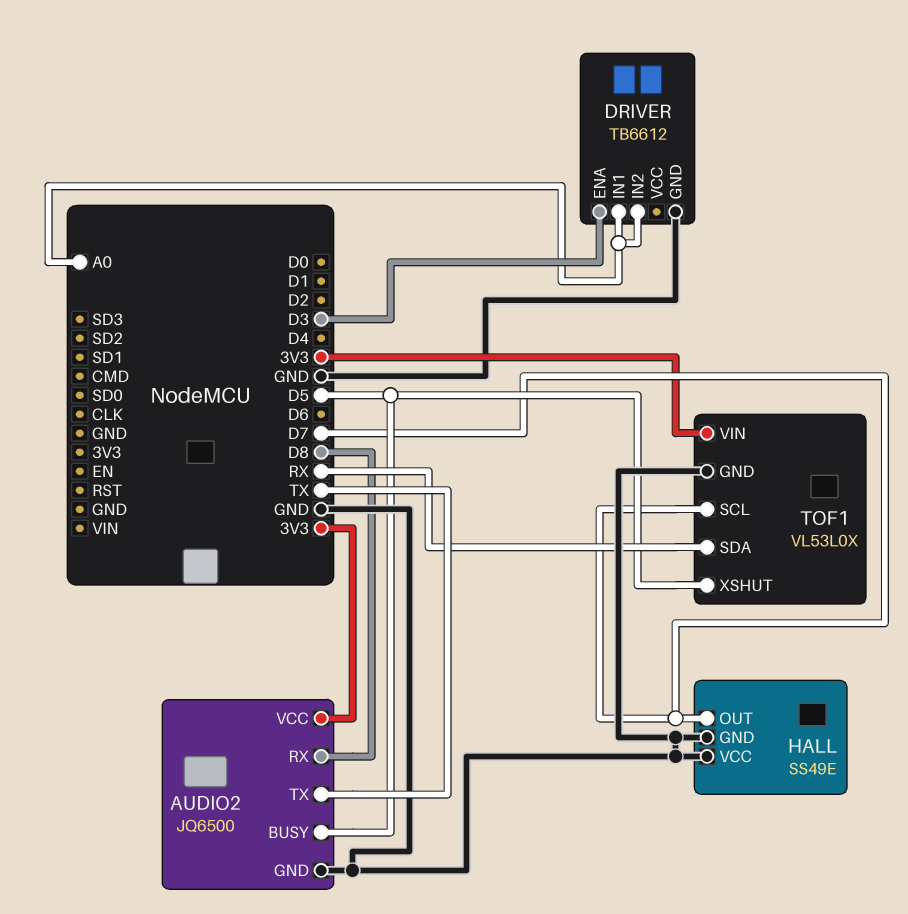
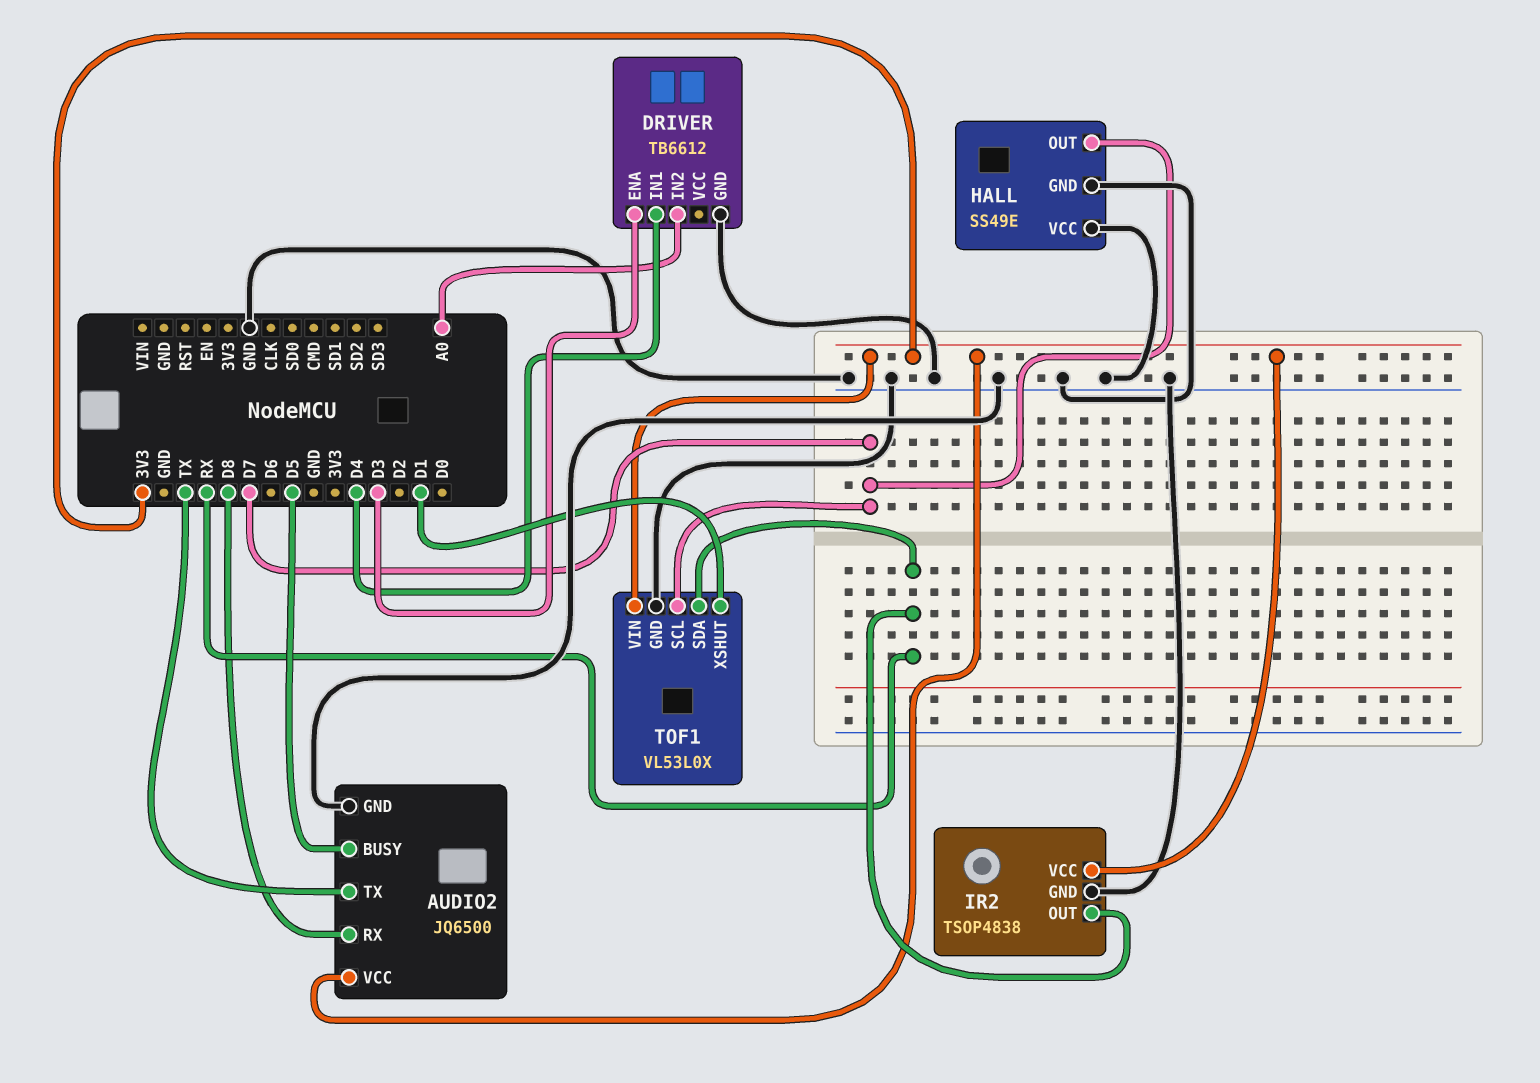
DRIVER pin IN1: A0 -> D4
IR2: none -> TSOP4838
IR2 pin GND: none -> GND
IR2 pin OUT: none -> RX
IR2 pin VCC: none -> 3V3
TOF1 pin XSHUT: D5 -> D1

